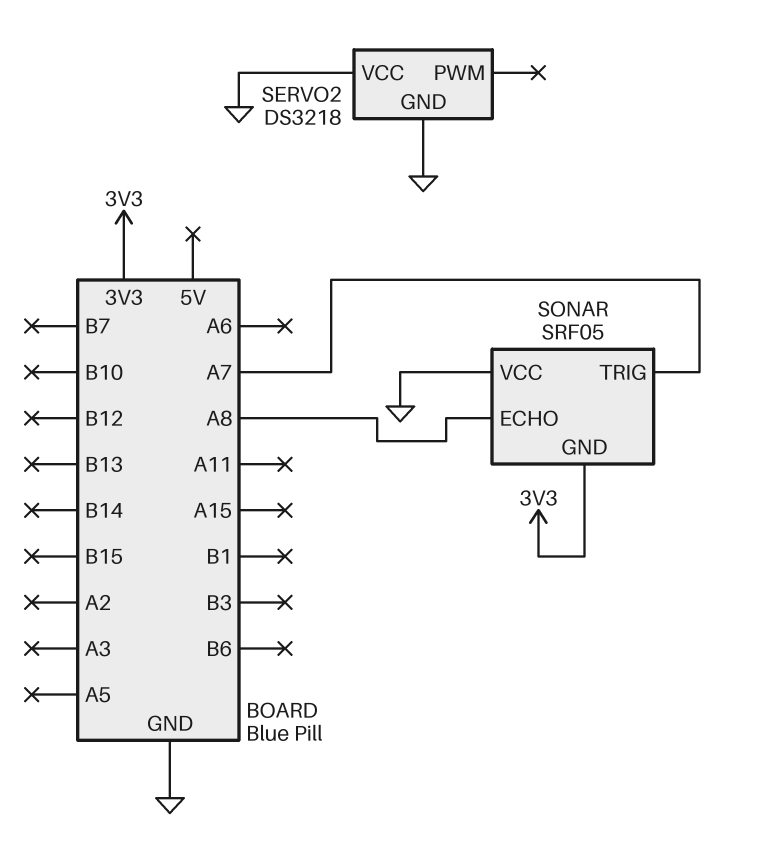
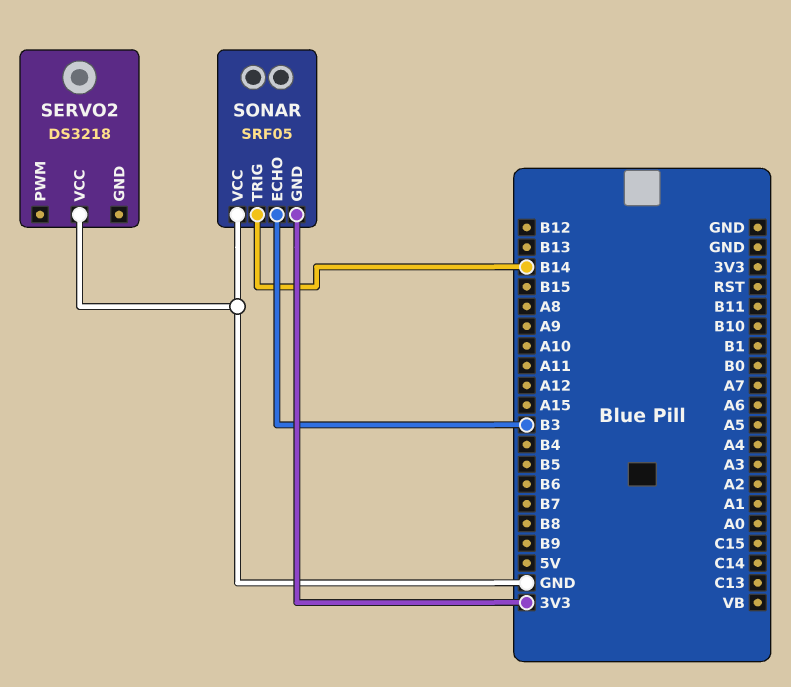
SERVO2 pin GND: GND -> none
SONAR pin ECHO: A8 -> B3
SONAR pin TRIG: A7 -> B14

